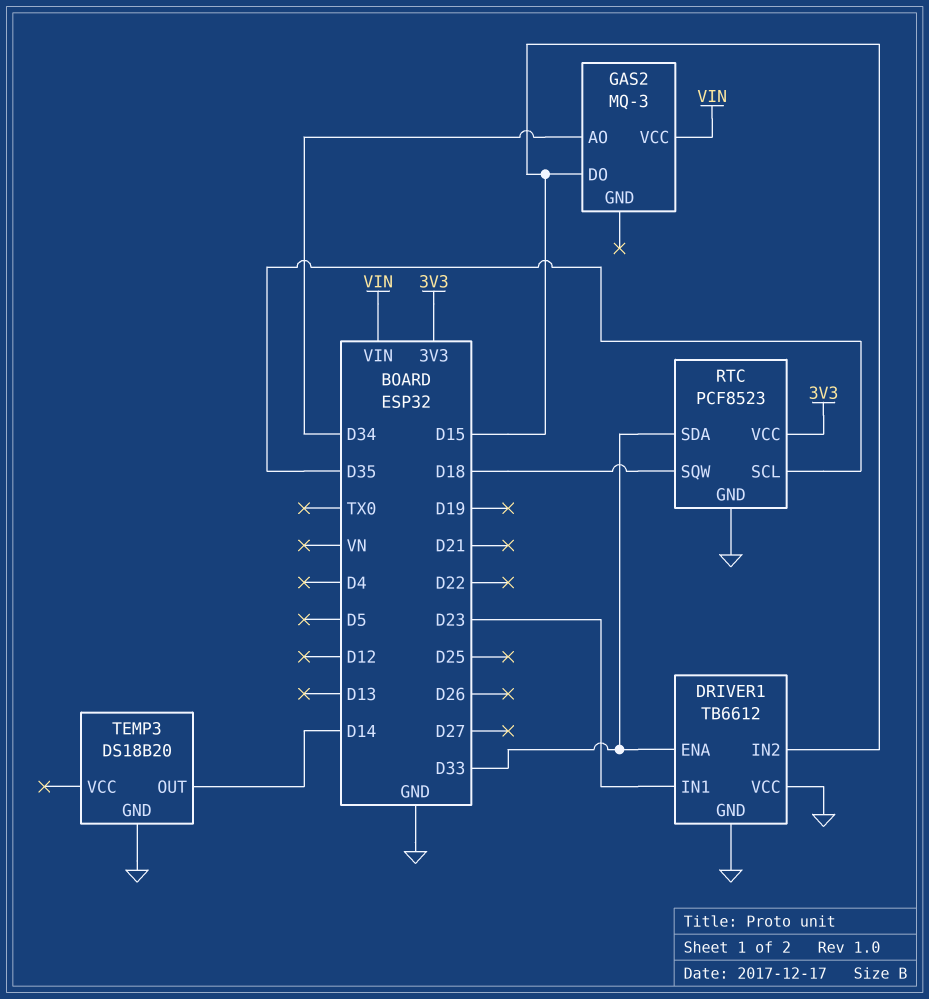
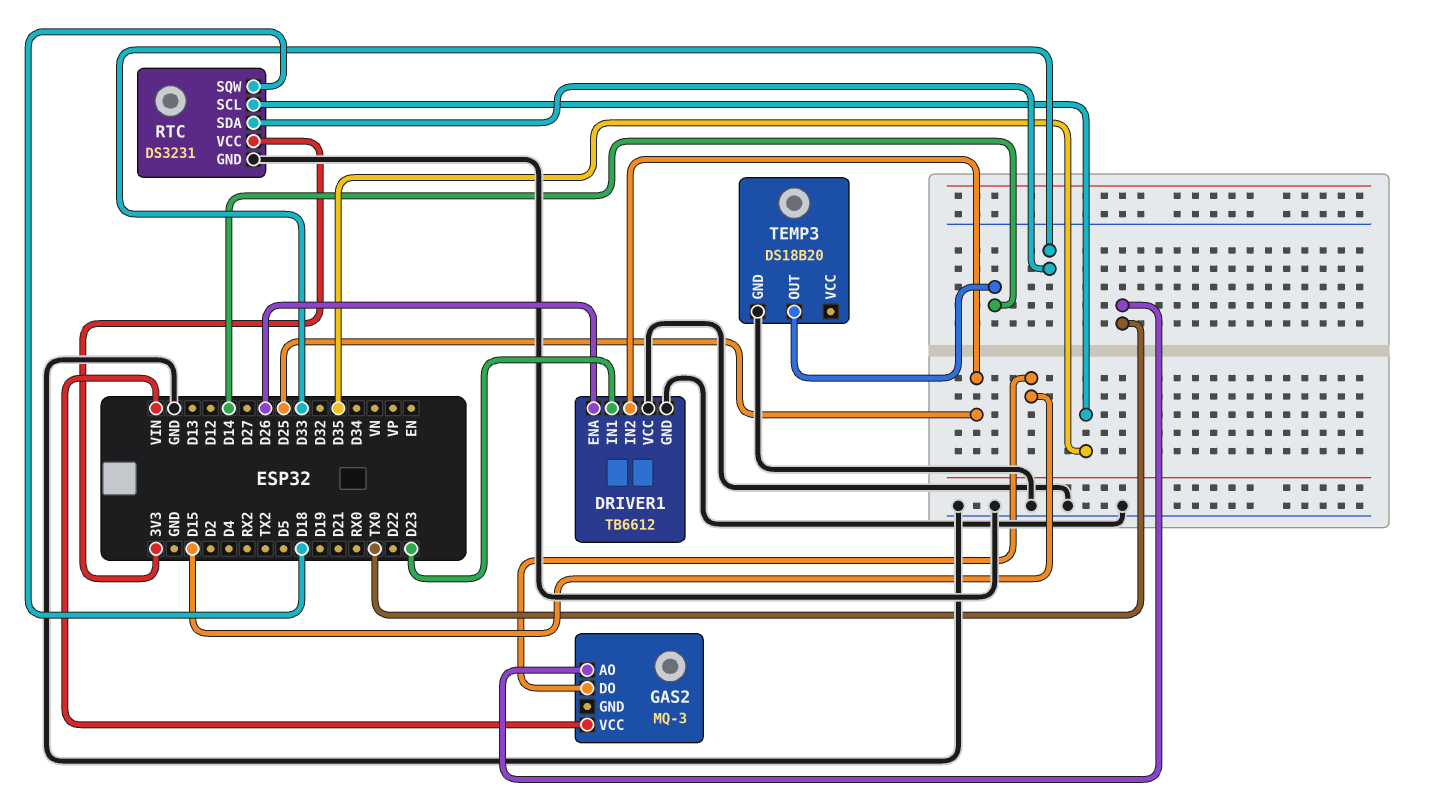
DRIVER1 pin ENA: D33 -> D26
DRIVER1 pin IN2: D15 -> D25
GAS2 pin AO: D34 -> TX0
RTC: PCF8523 -> DS3231

